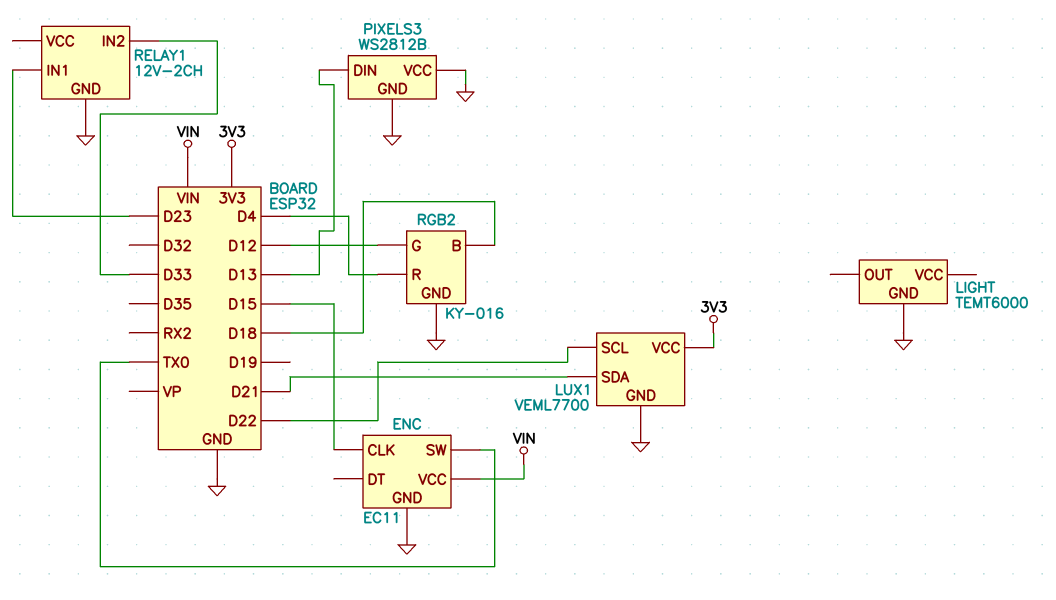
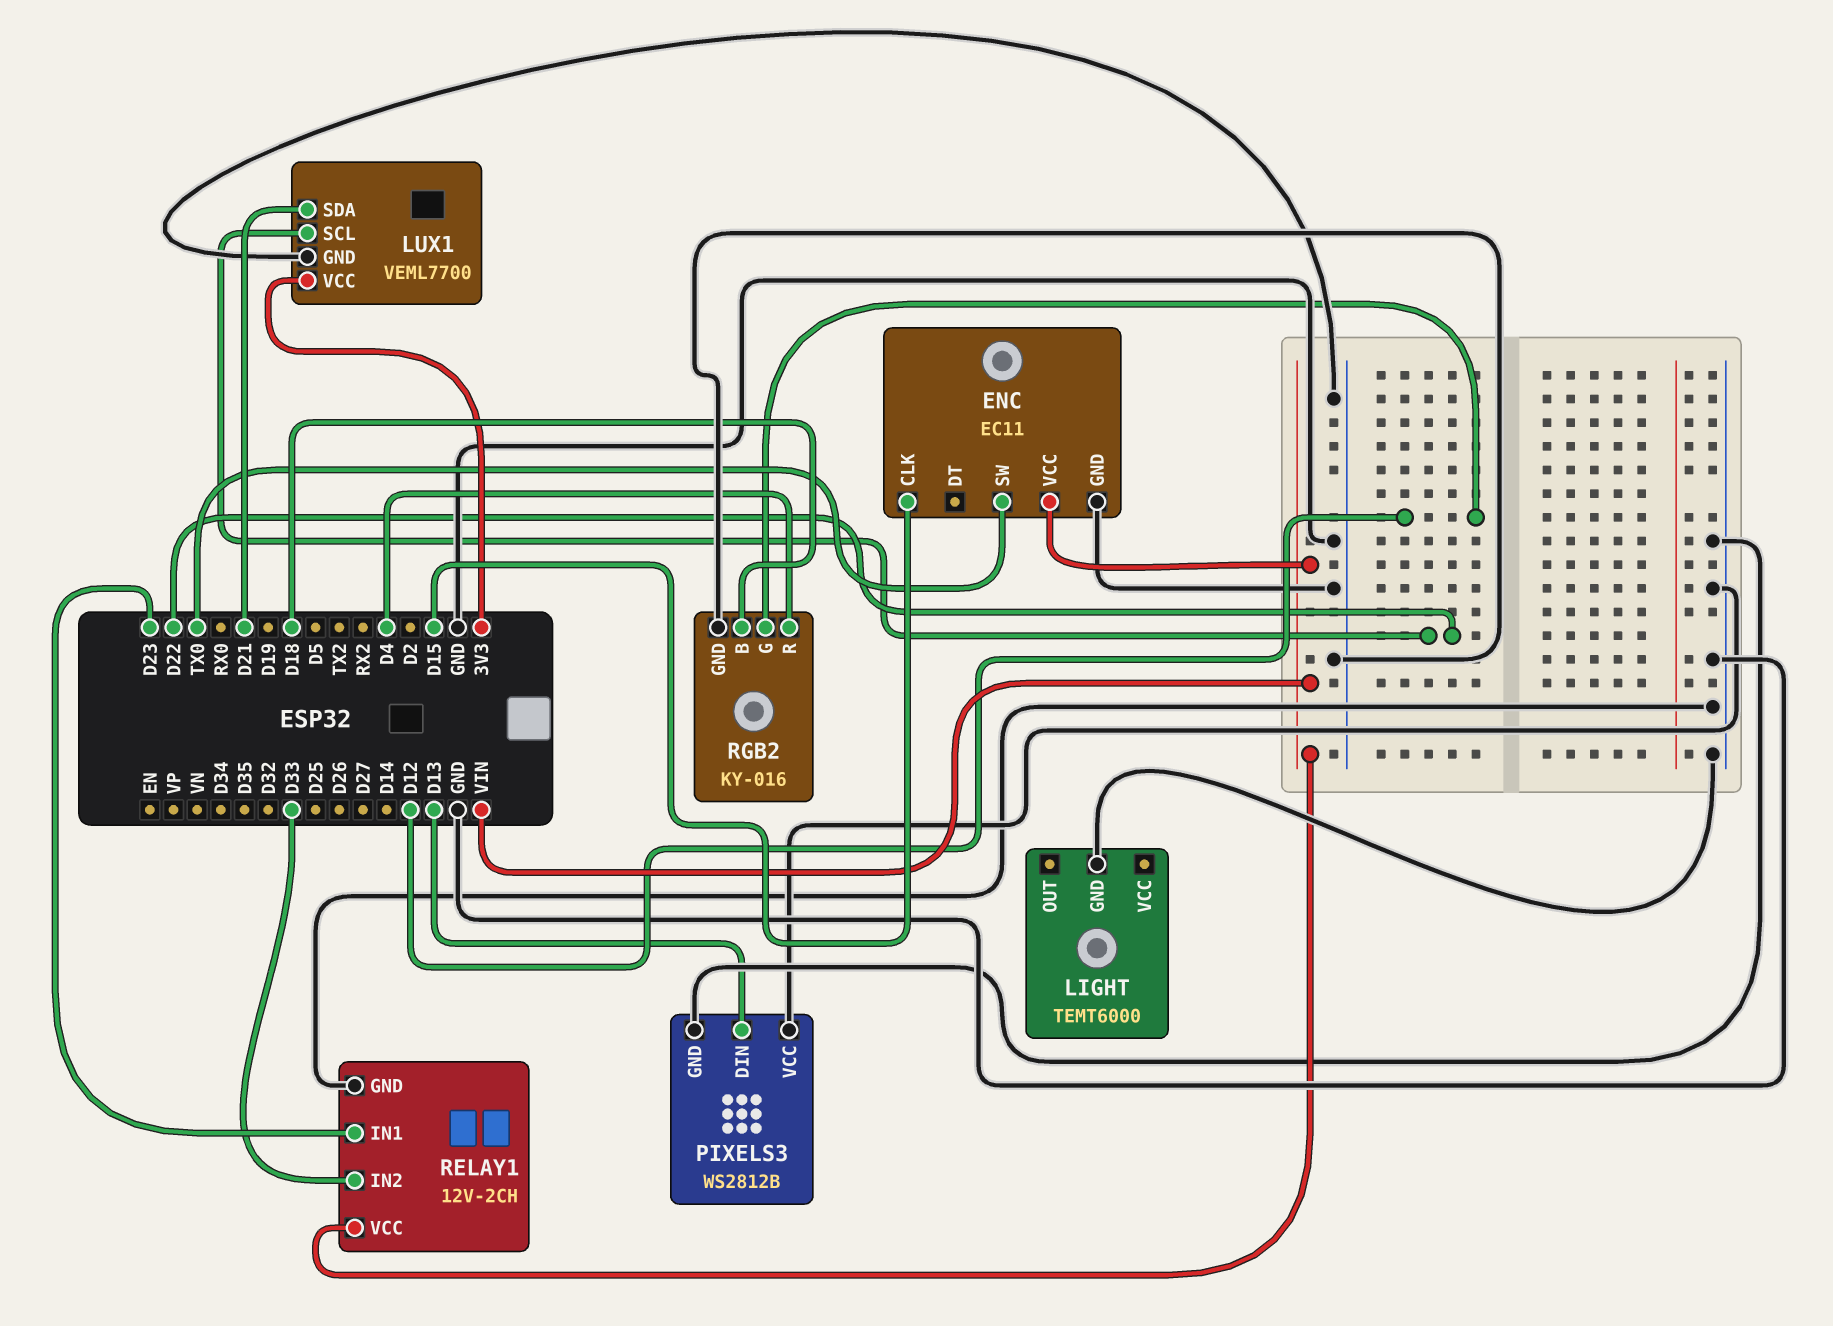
RELAY1 pin VCC: none -> VIN

